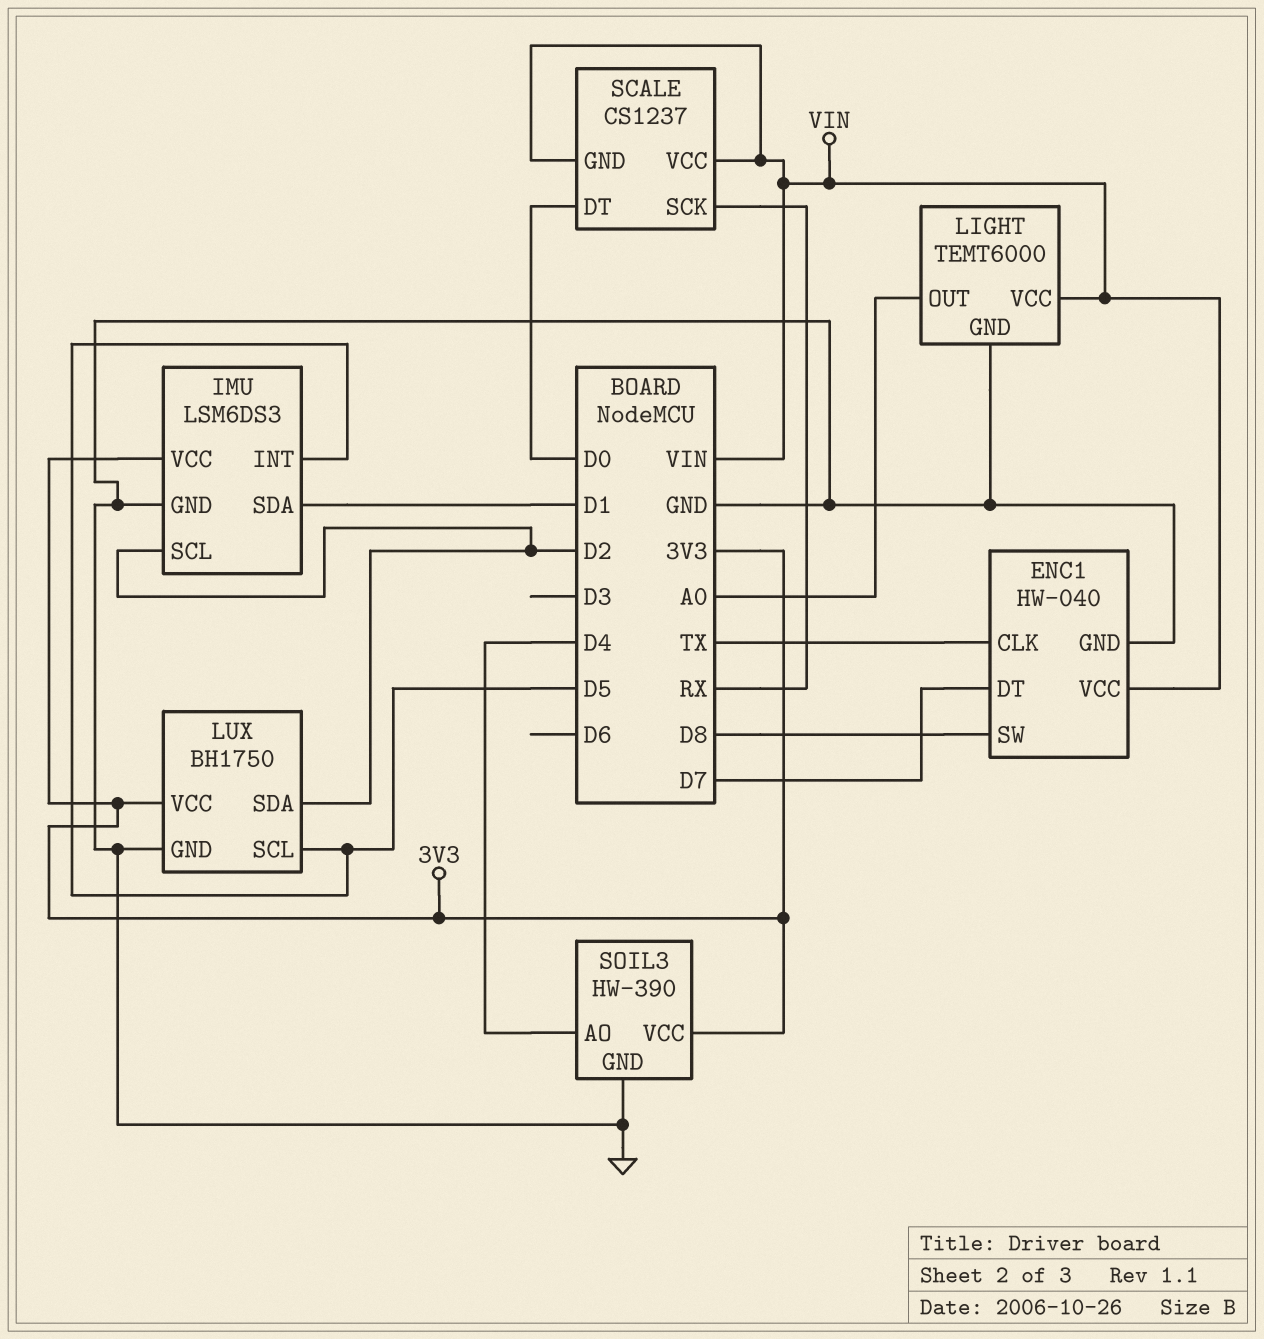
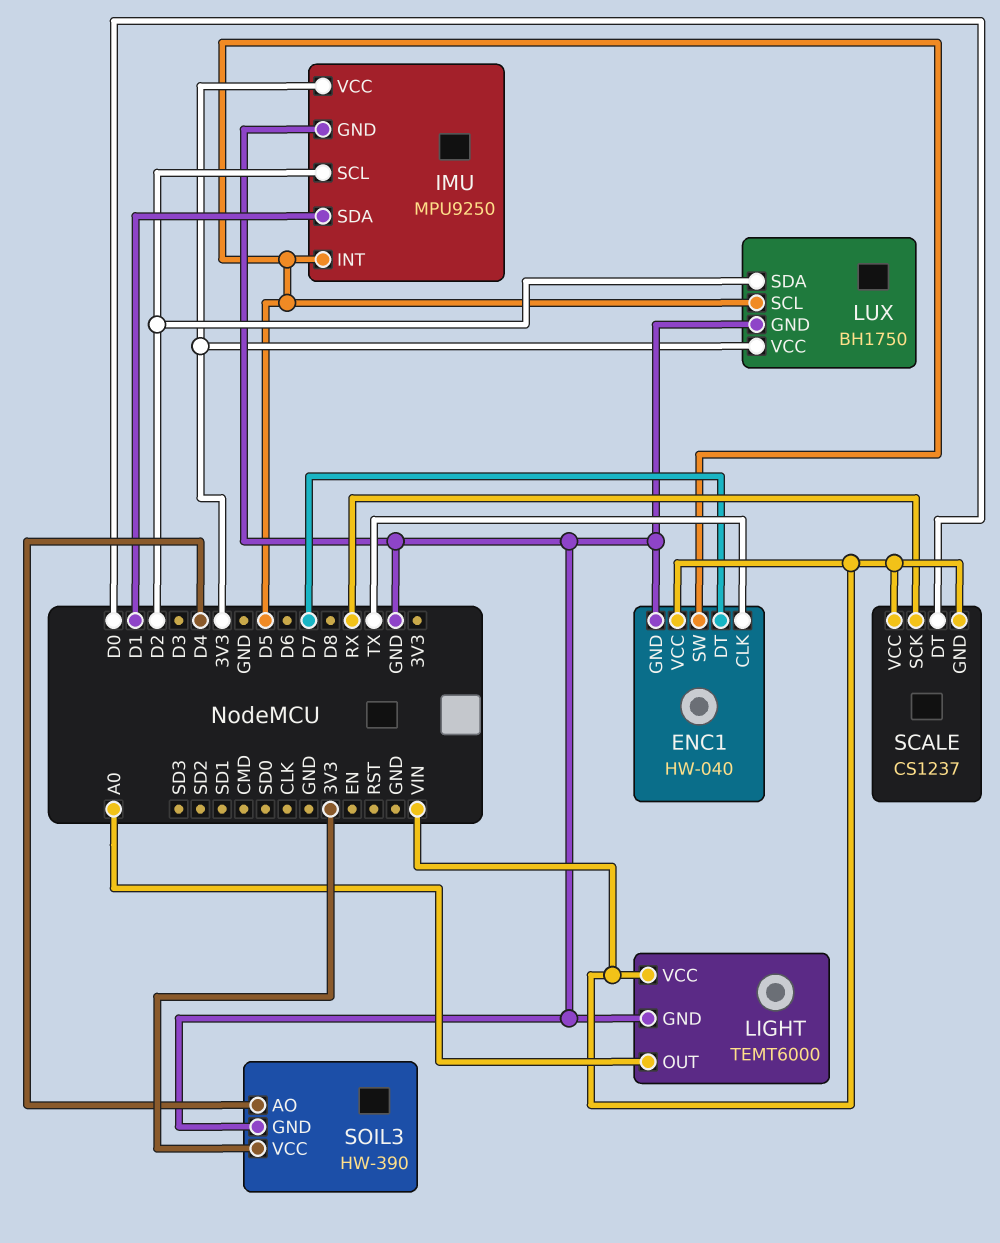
ENC1 pin SW: D8 -> D5
IMU: LSM6DS3 -> MPU9250

